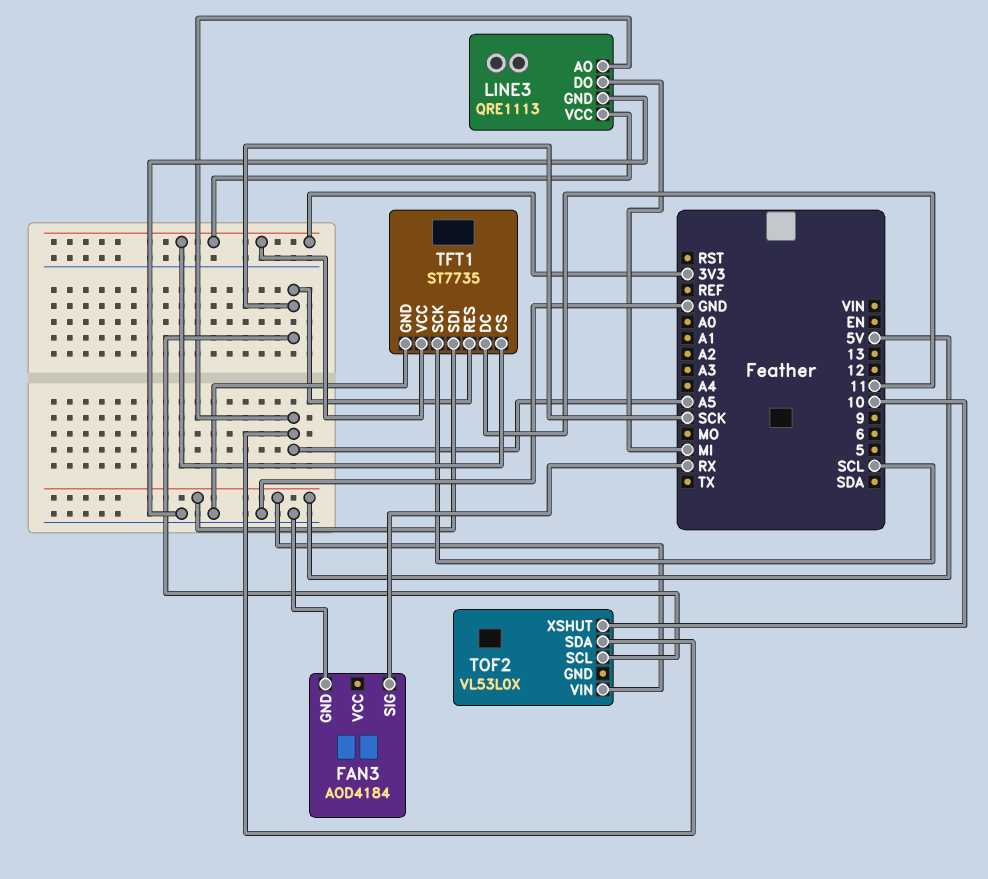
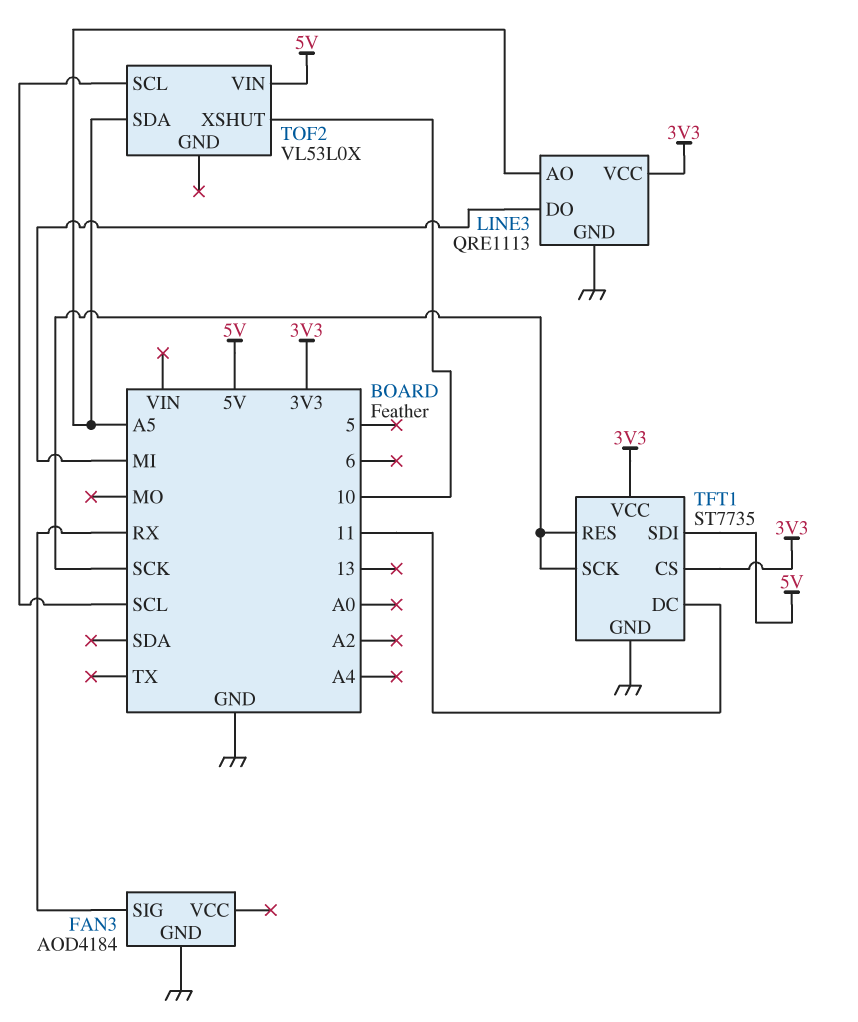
TFT1 pin SCK: SCL -> SCK
TOF2 pin SCL: SCK -> SCL

